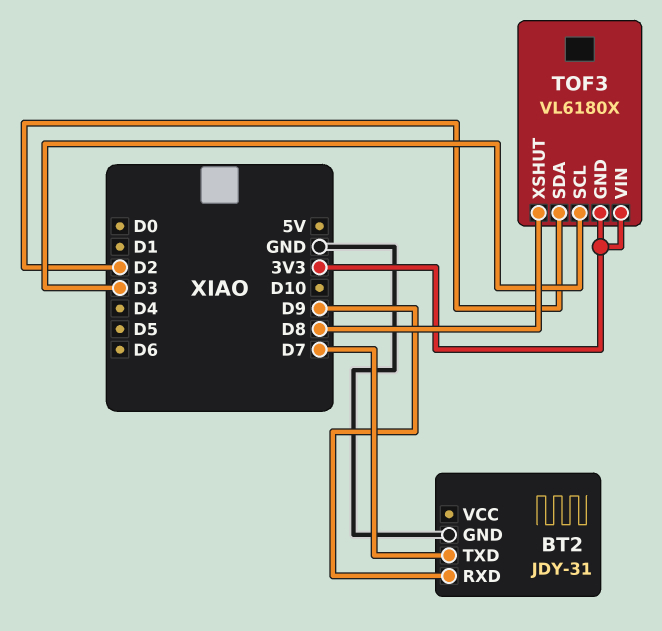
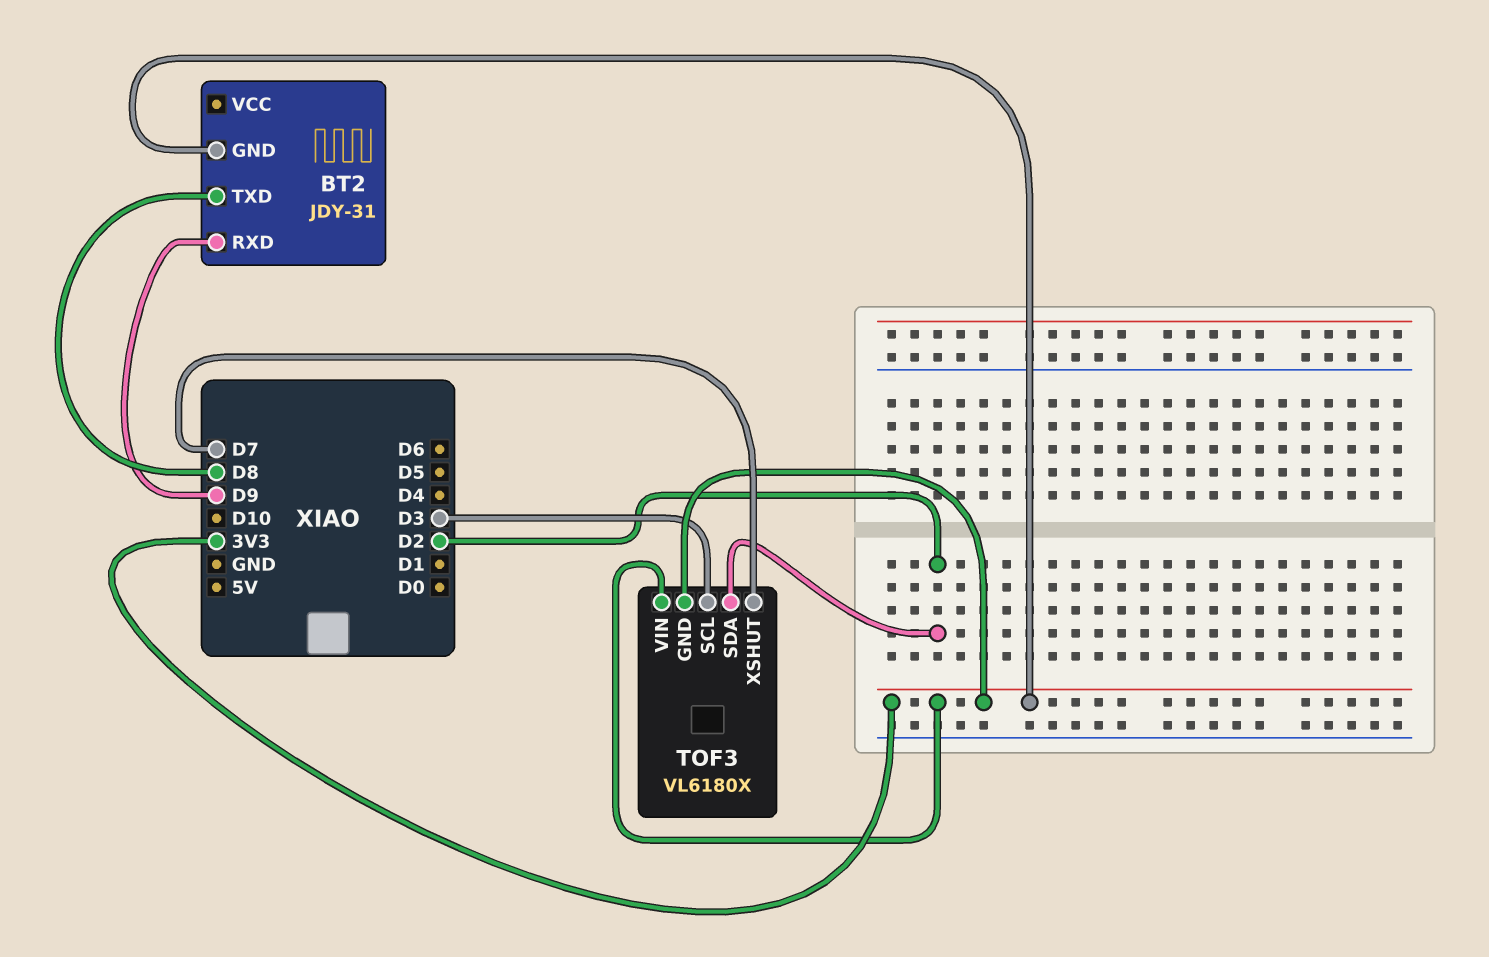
BT2 pin GND: GND -> 3V3
BT2 pin TXD: D7 -> D8
TOF3 pin XSHUT: D8 -> D7

